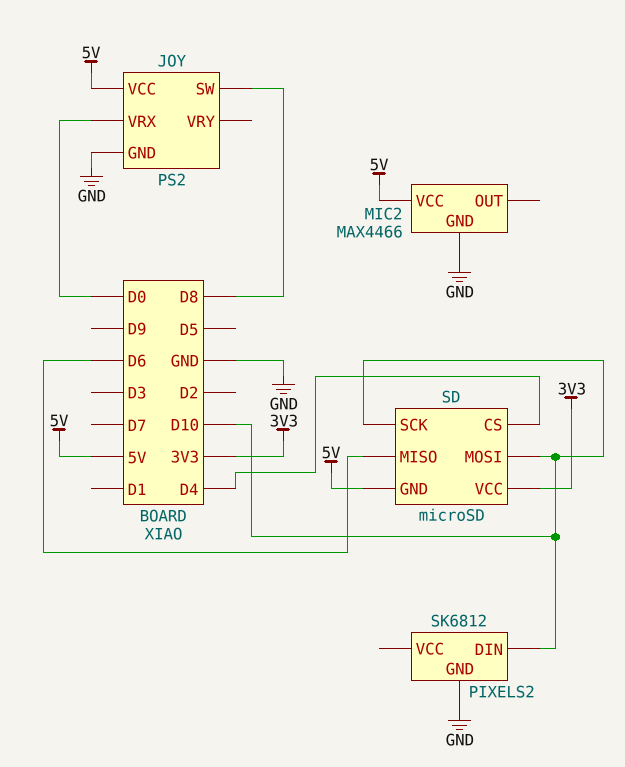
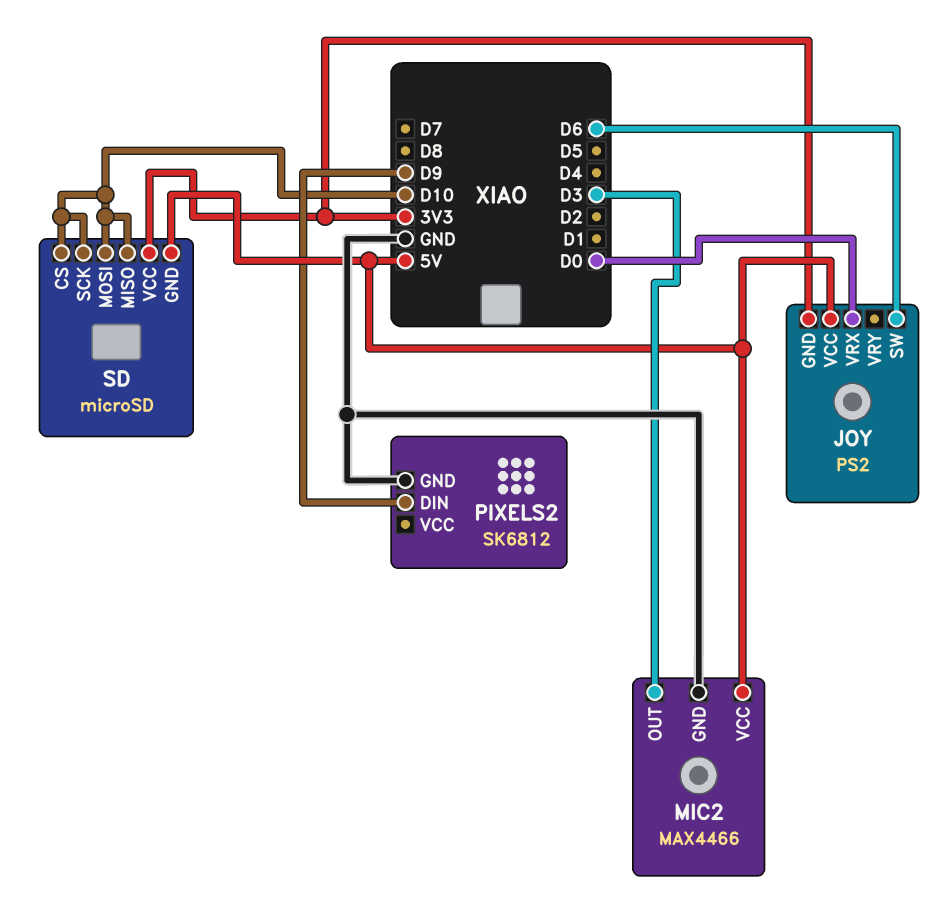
JOY pin GND: GND -> 3V3
JOY pin SW: D8 -> D6
MIC2 pin OUT: none -> D3
PIXELS2 pin DIN: D10 -> D9
SD pin CS: D4 -> D10
SD pin MISO: D6 -> D10

